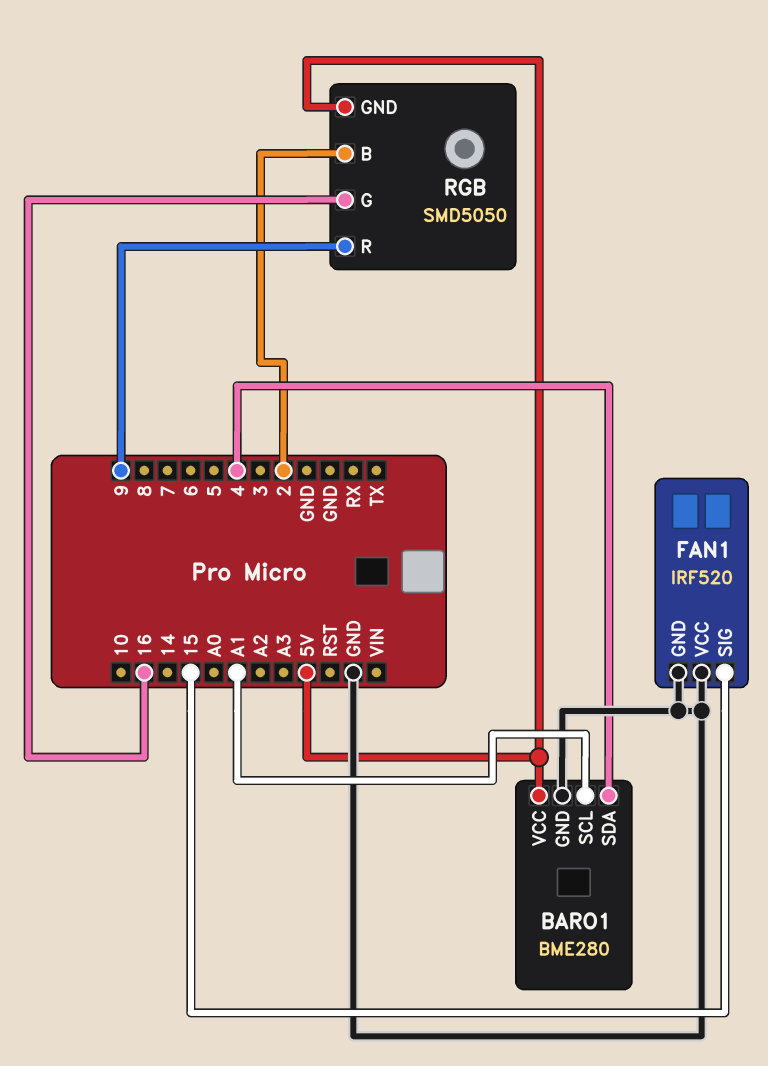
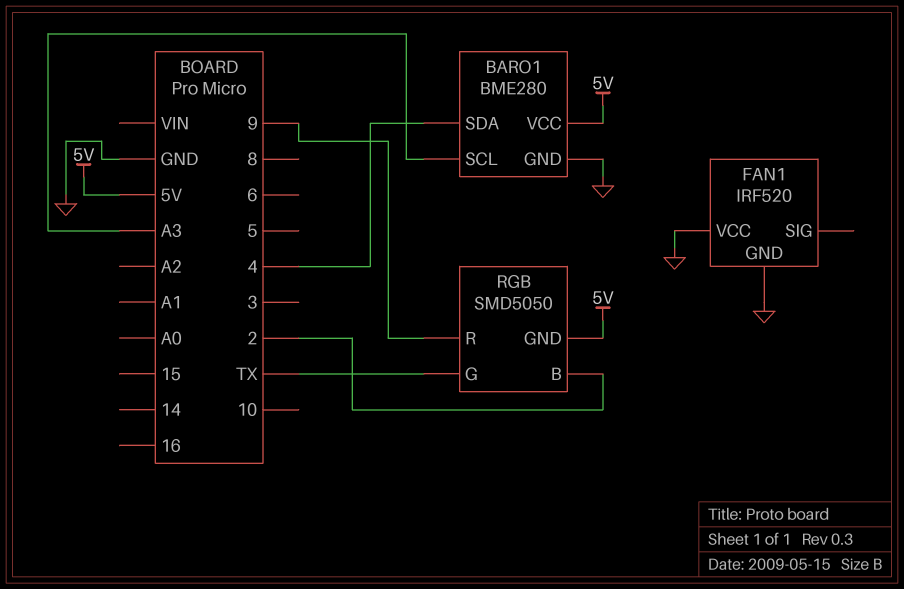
BARO1 pin SCL: A1 -> A3
FAN1 pin SIG: 15 -> none
RGB pin G: 16 -> TX

